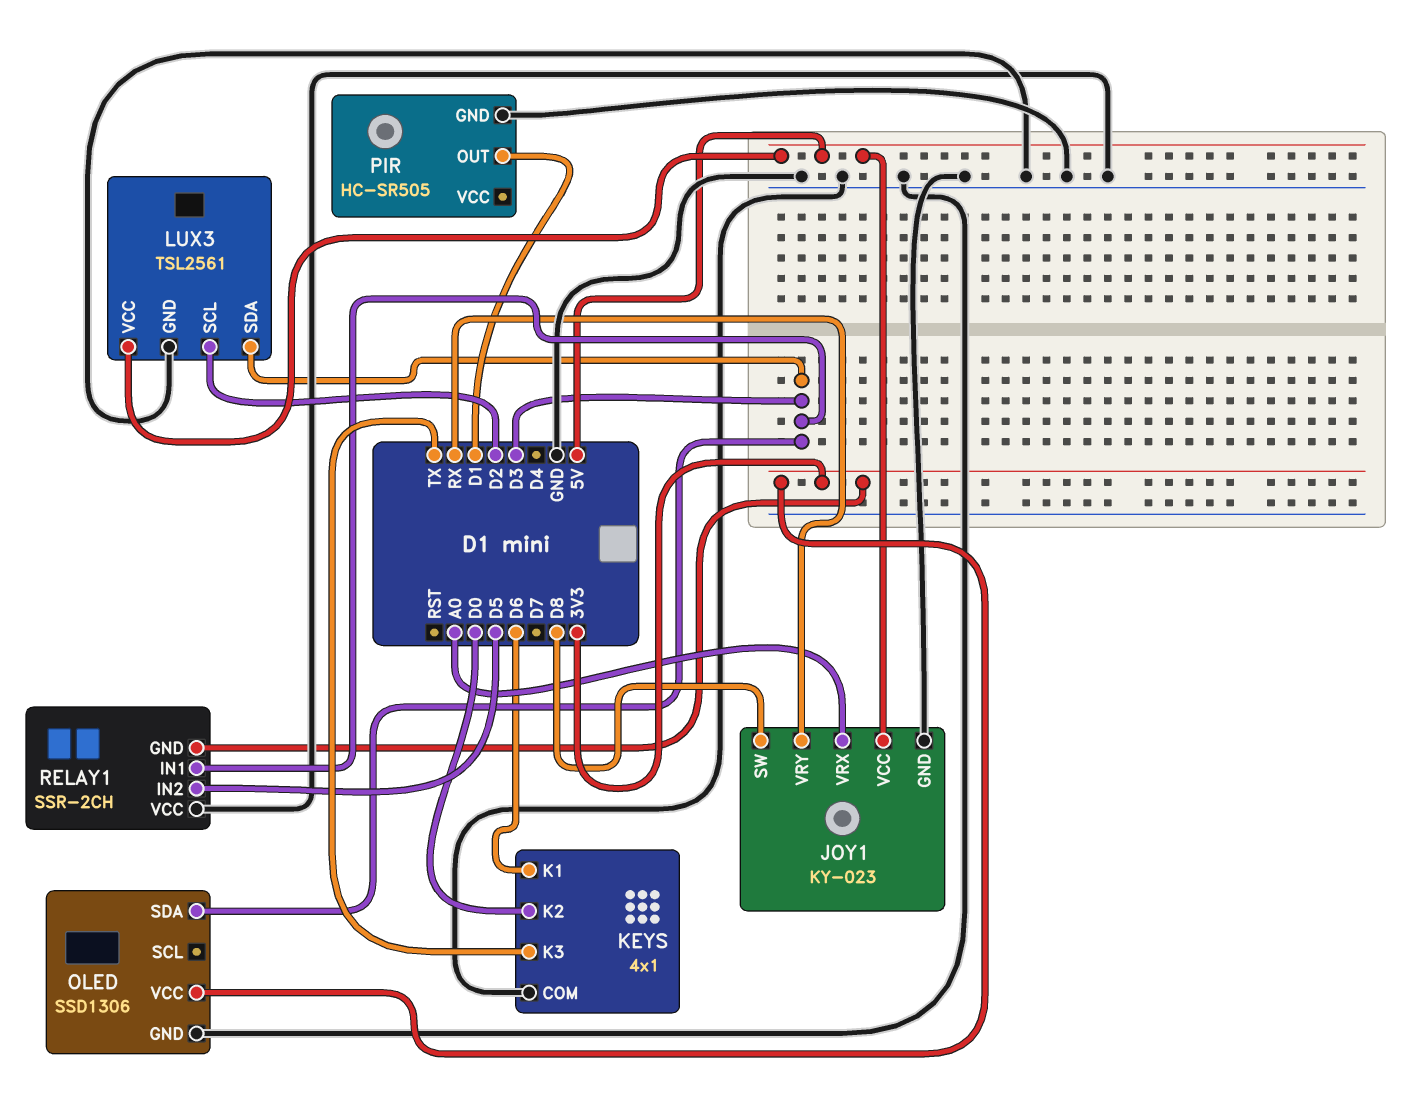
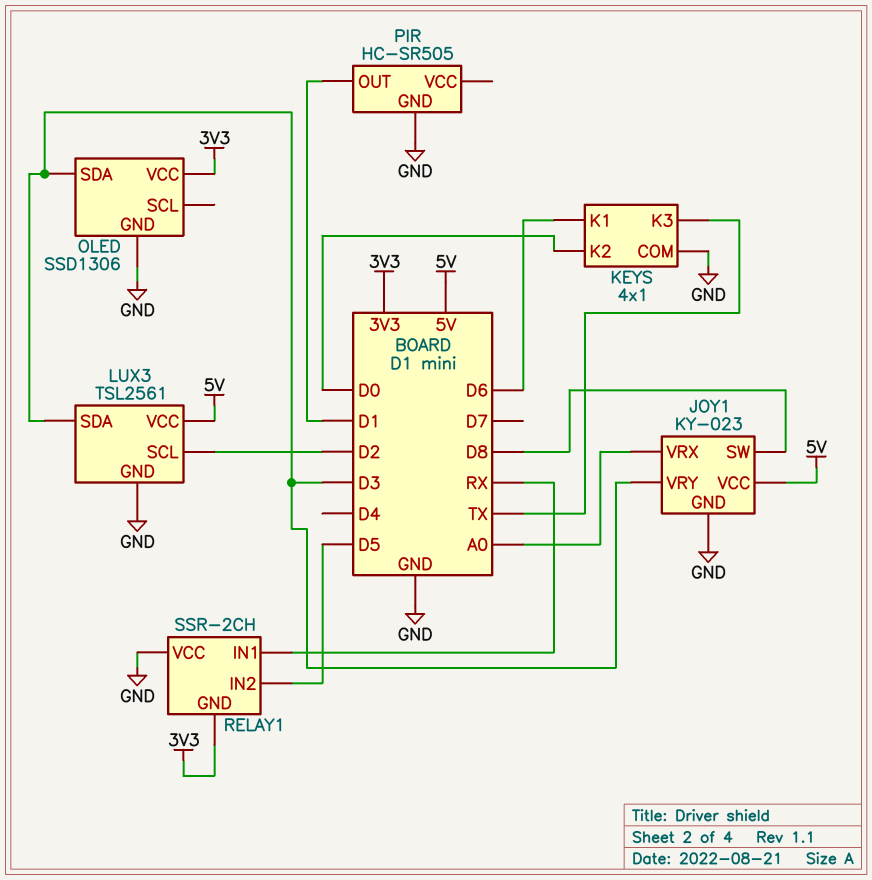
JOY1 pin VRY: RX -> D3
RELAY1 pin IN1: D3 -> RX

